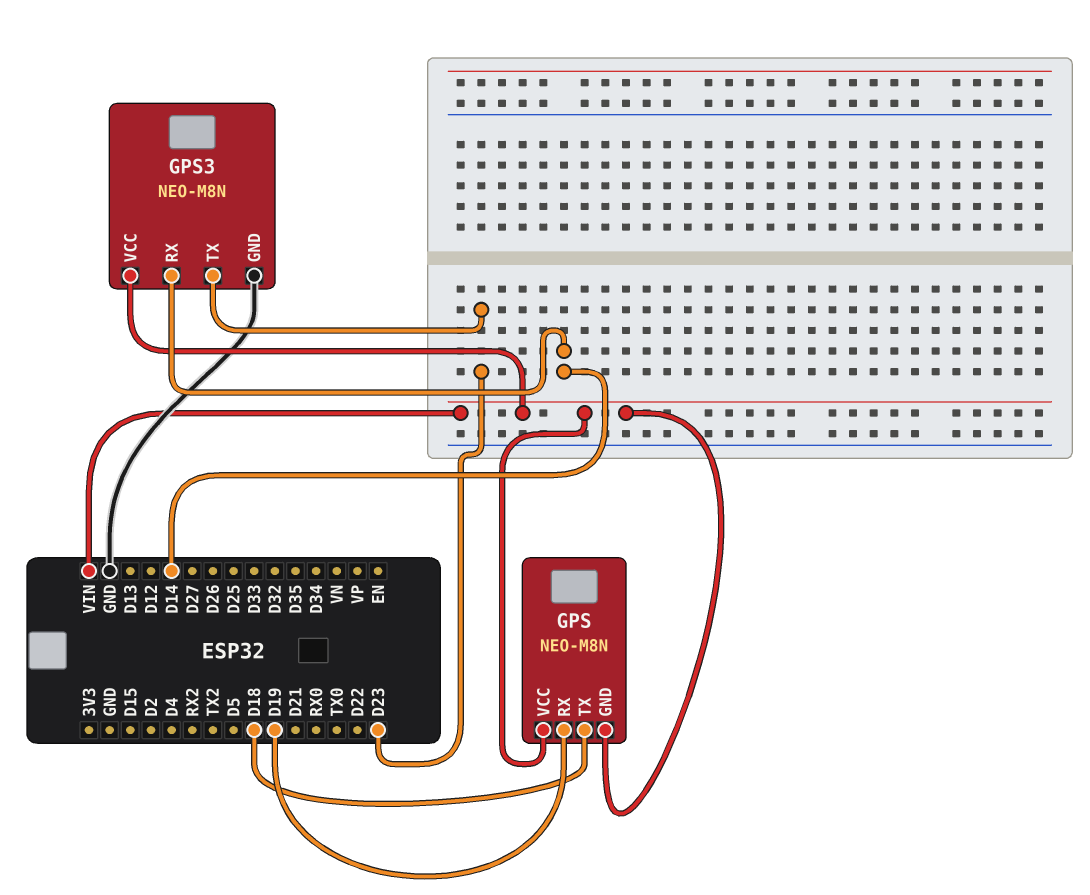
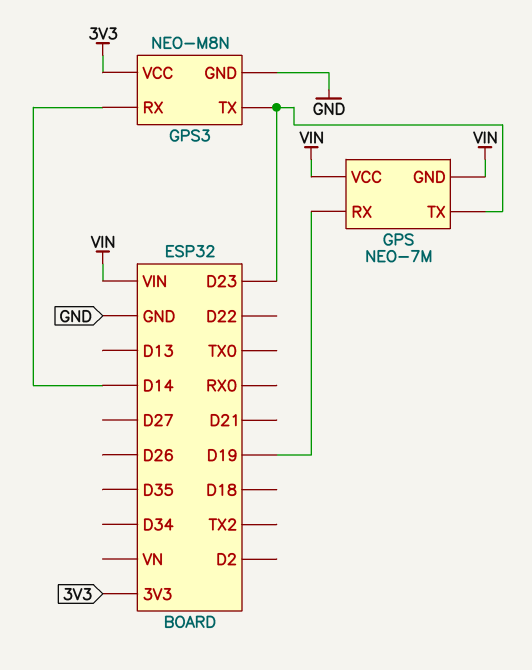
GPS: NEO-M8N -> NEO-7M
GPS pin TX: D18 -> D23
GPS3 pin VCC: VIN -> 3V3

